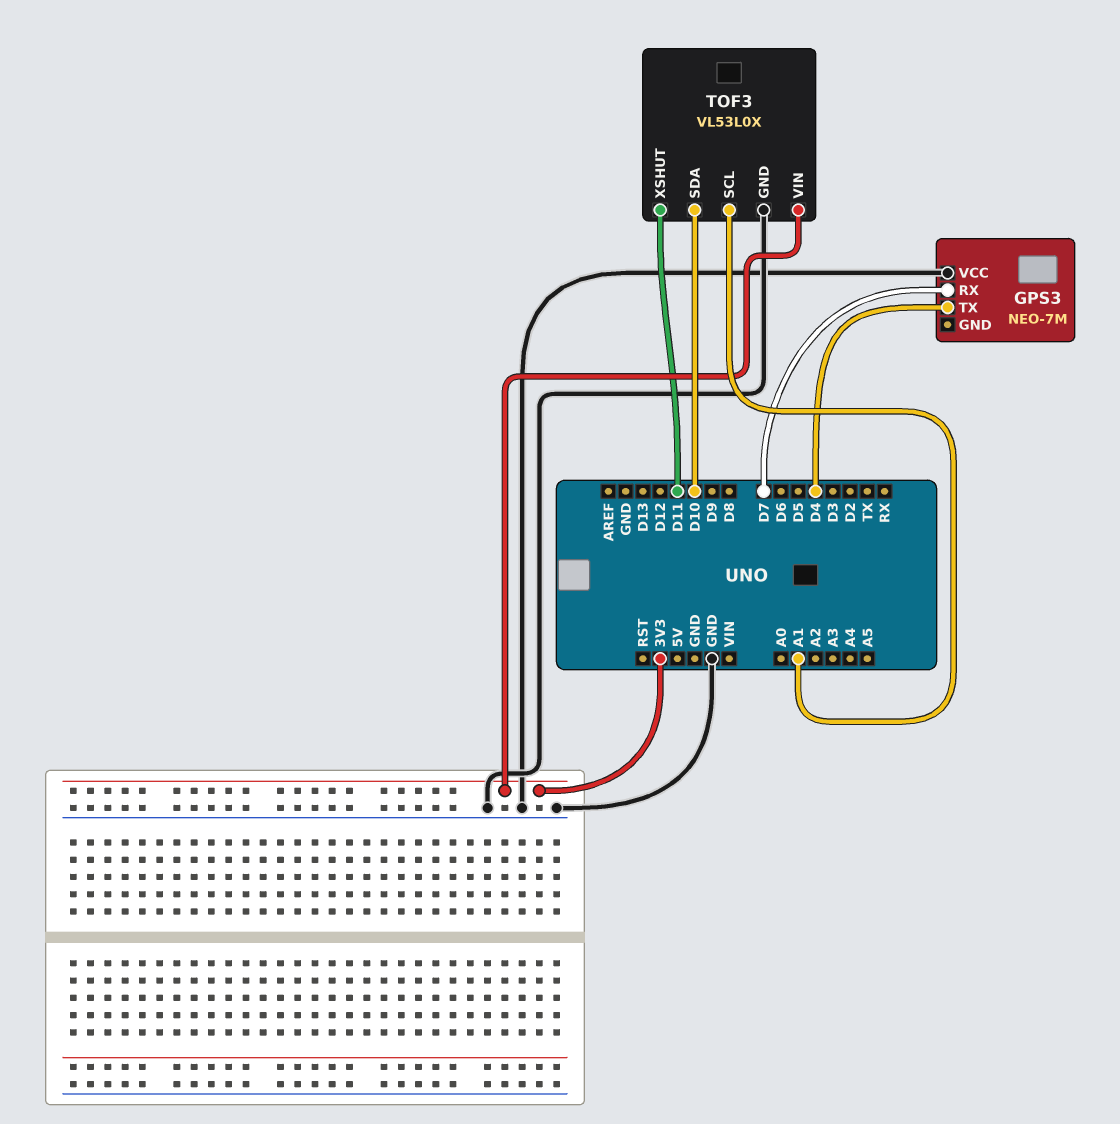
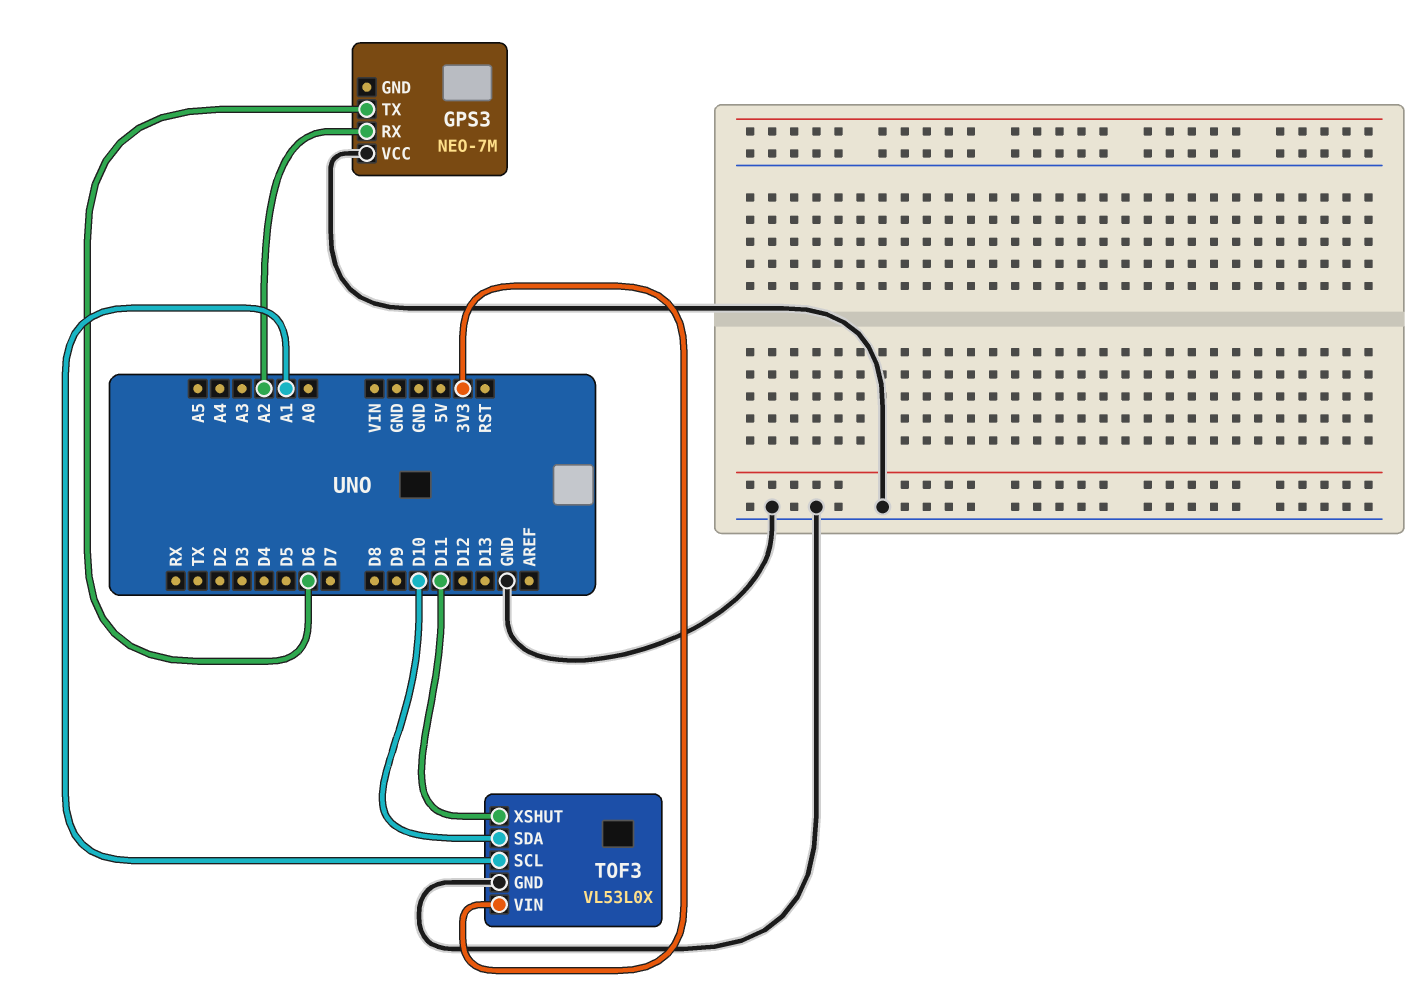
GPS3 pin RX: D7 -> A2
GPS3 pin TX: D4 -> D6

